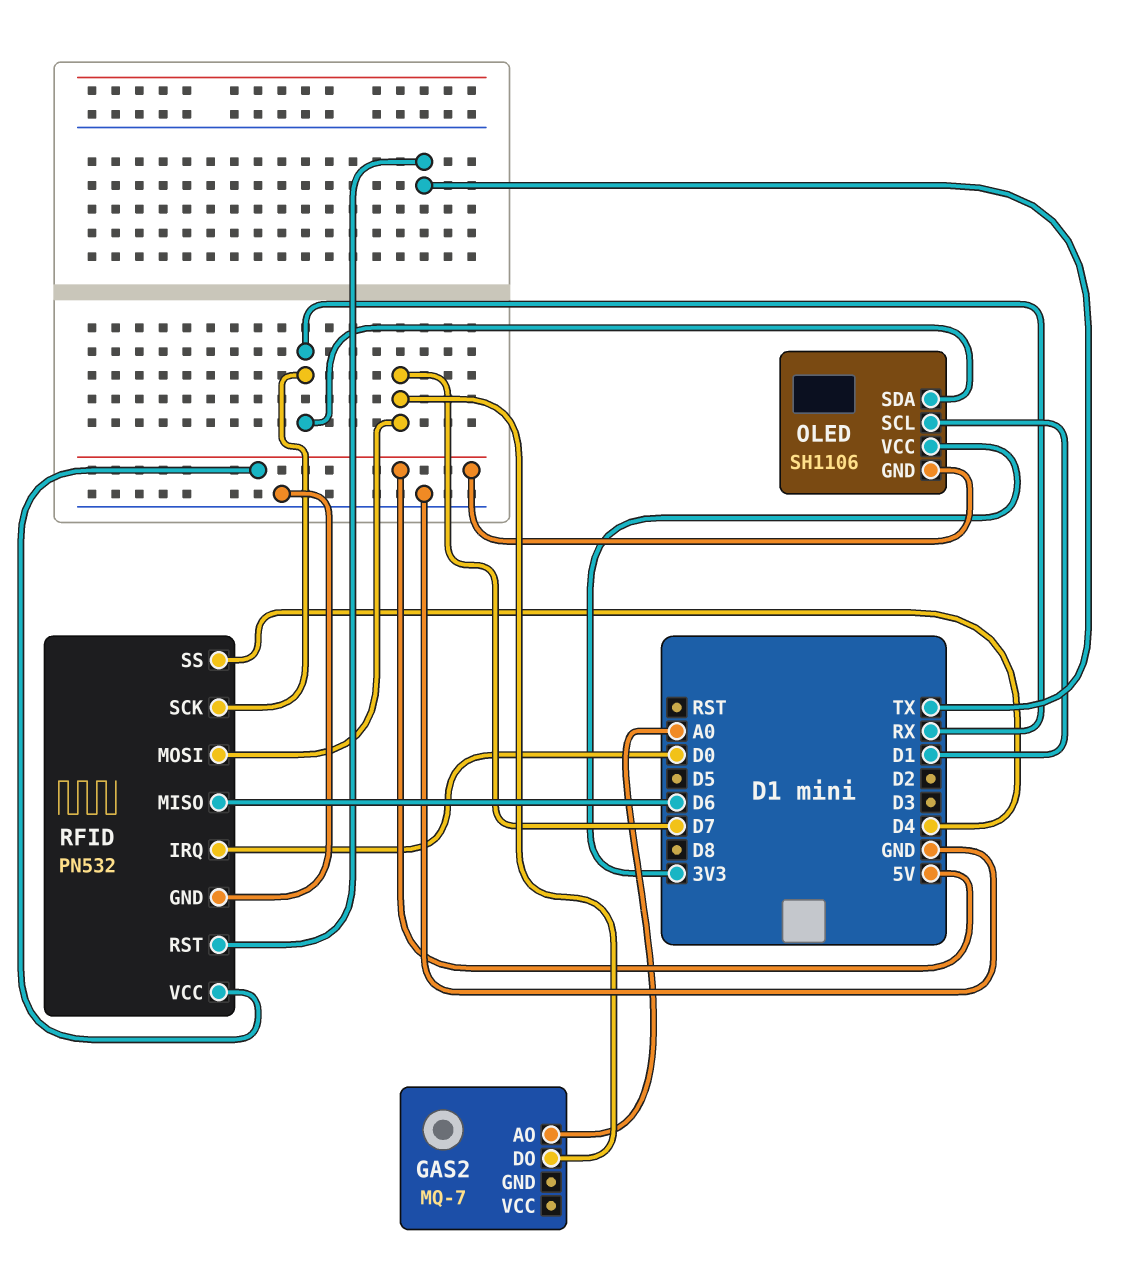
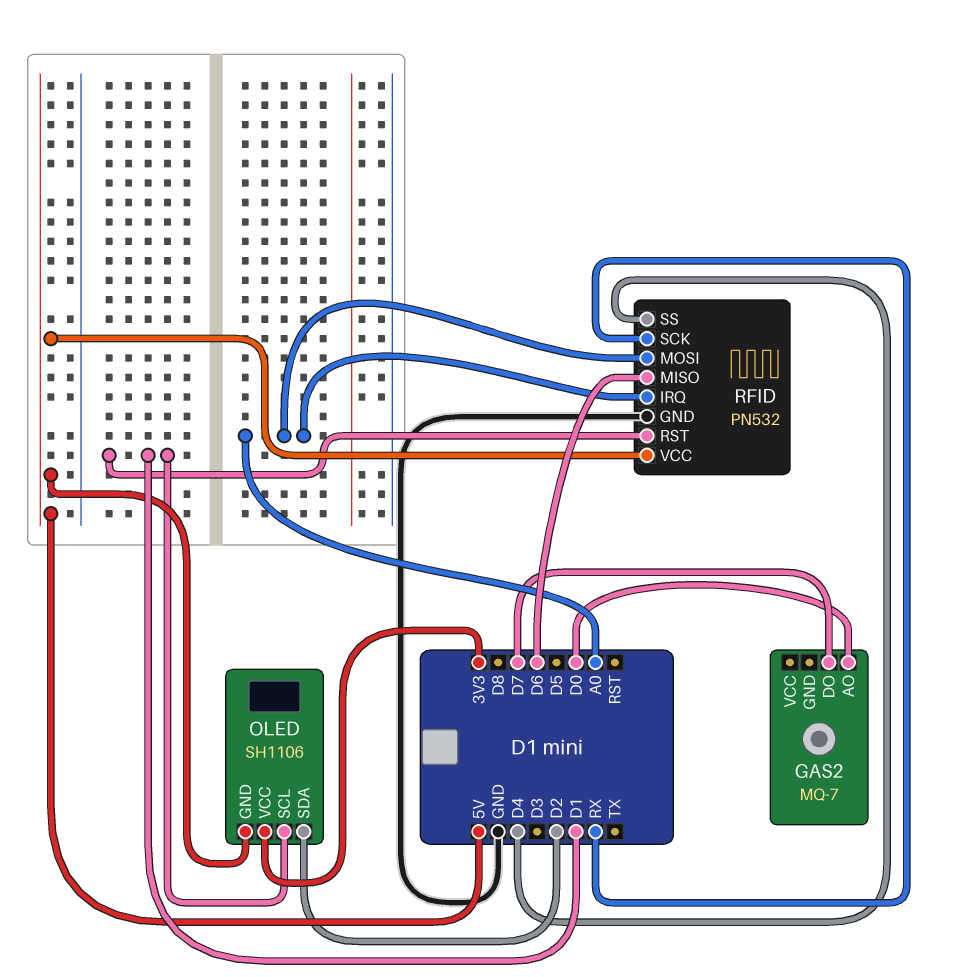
GAS2 pin AO: A0 -> D0
OLED pin SDA: RX -> D2
RFID pin IRQ: D0 -> A0
RFID pin MOSI: D7 -> A0
RFID pin RST: TX -> D1

